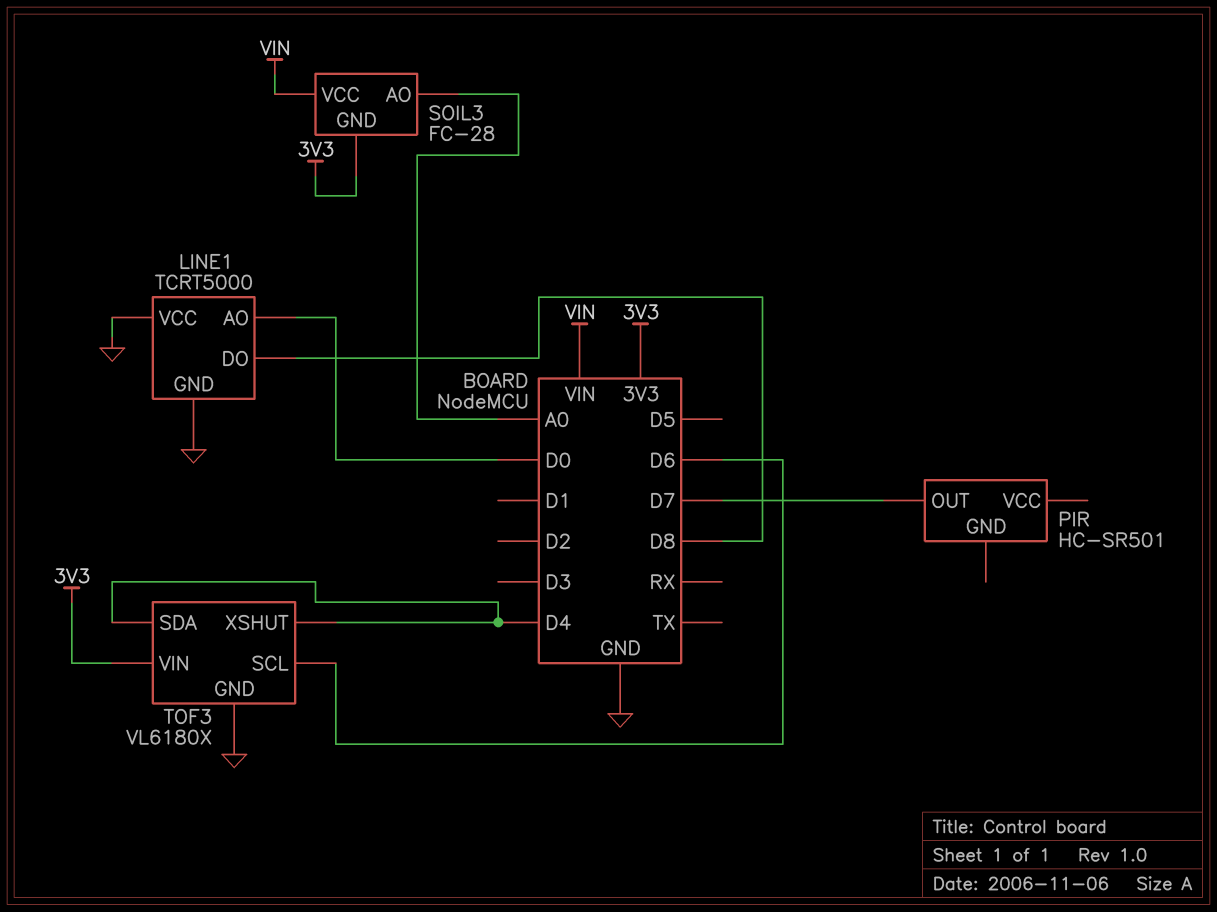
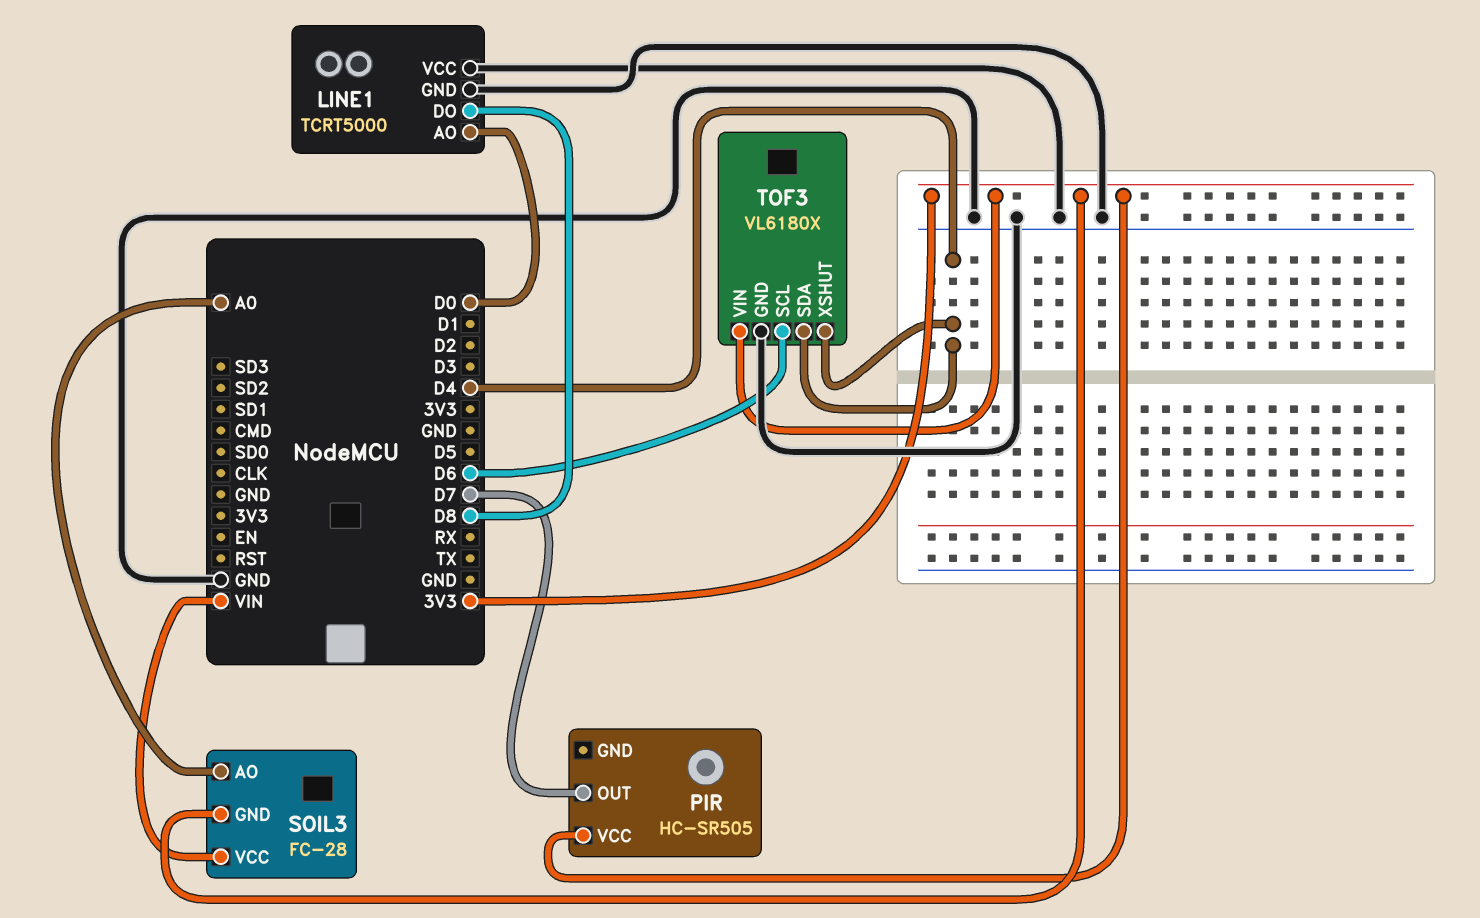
PIR: HC-SR501 -> HC-SR505
PIR pin VCC: none -> 3V3

